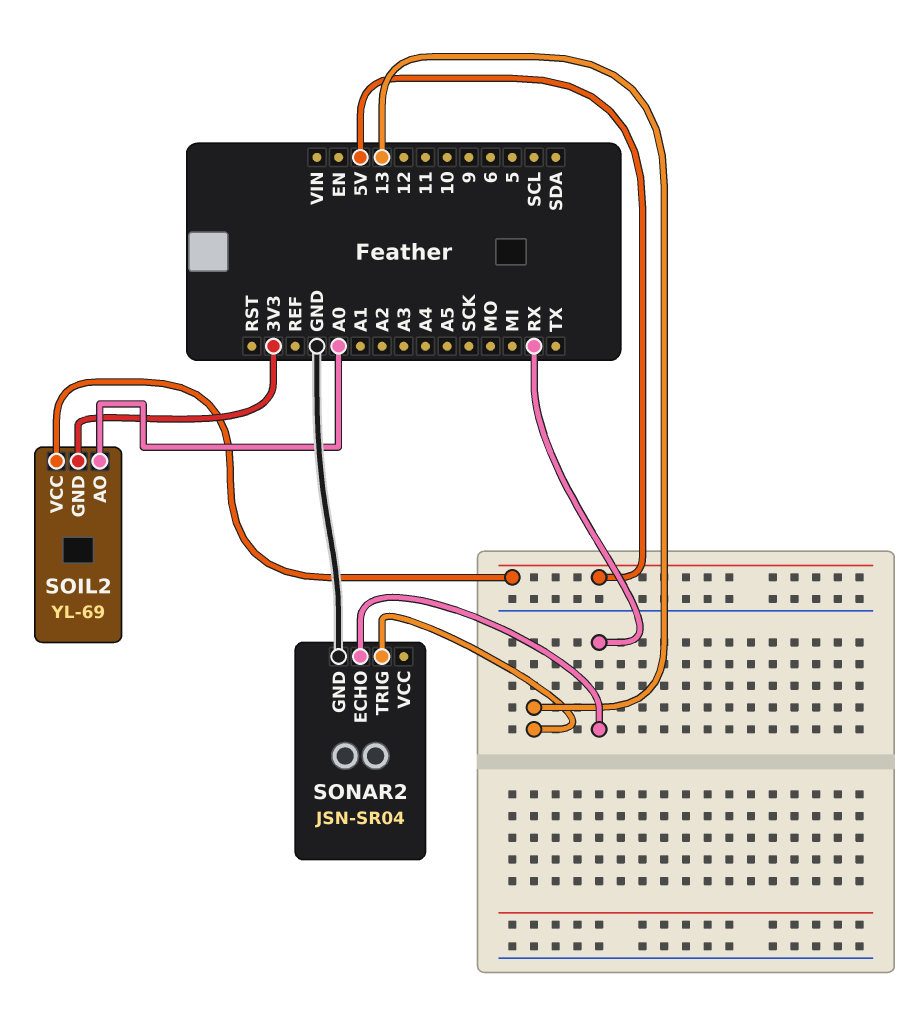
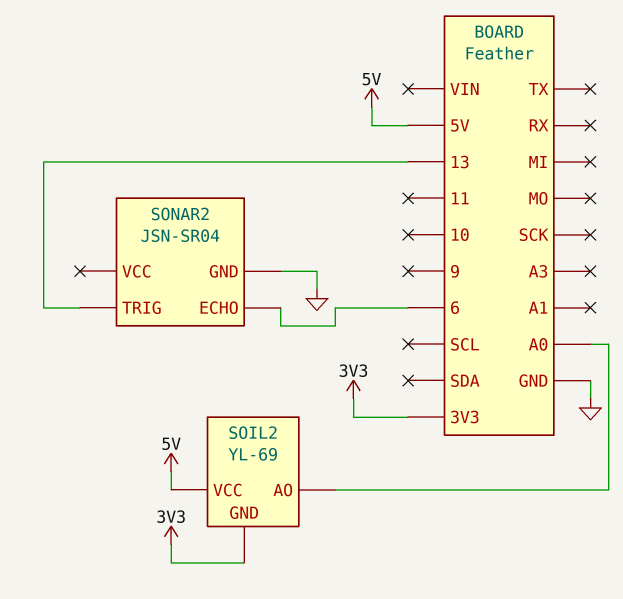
SONAR2 pin ECHO: RX -> 6

